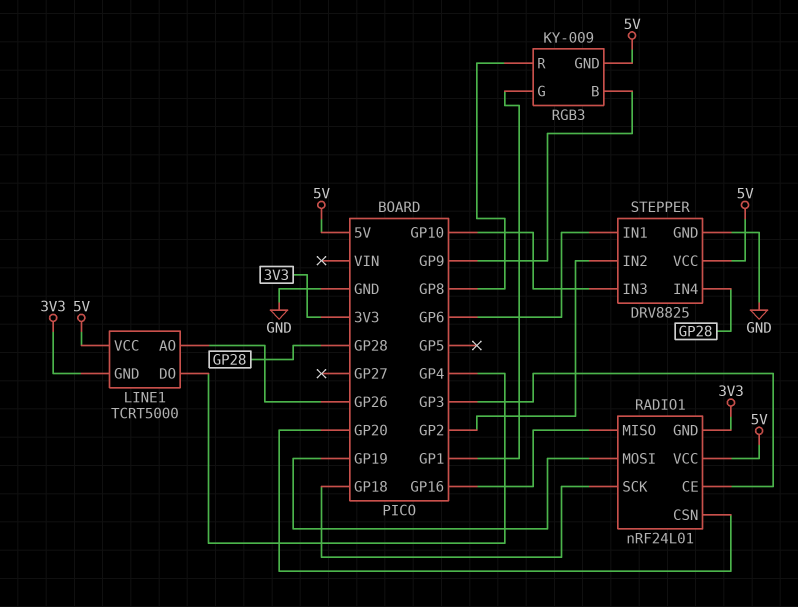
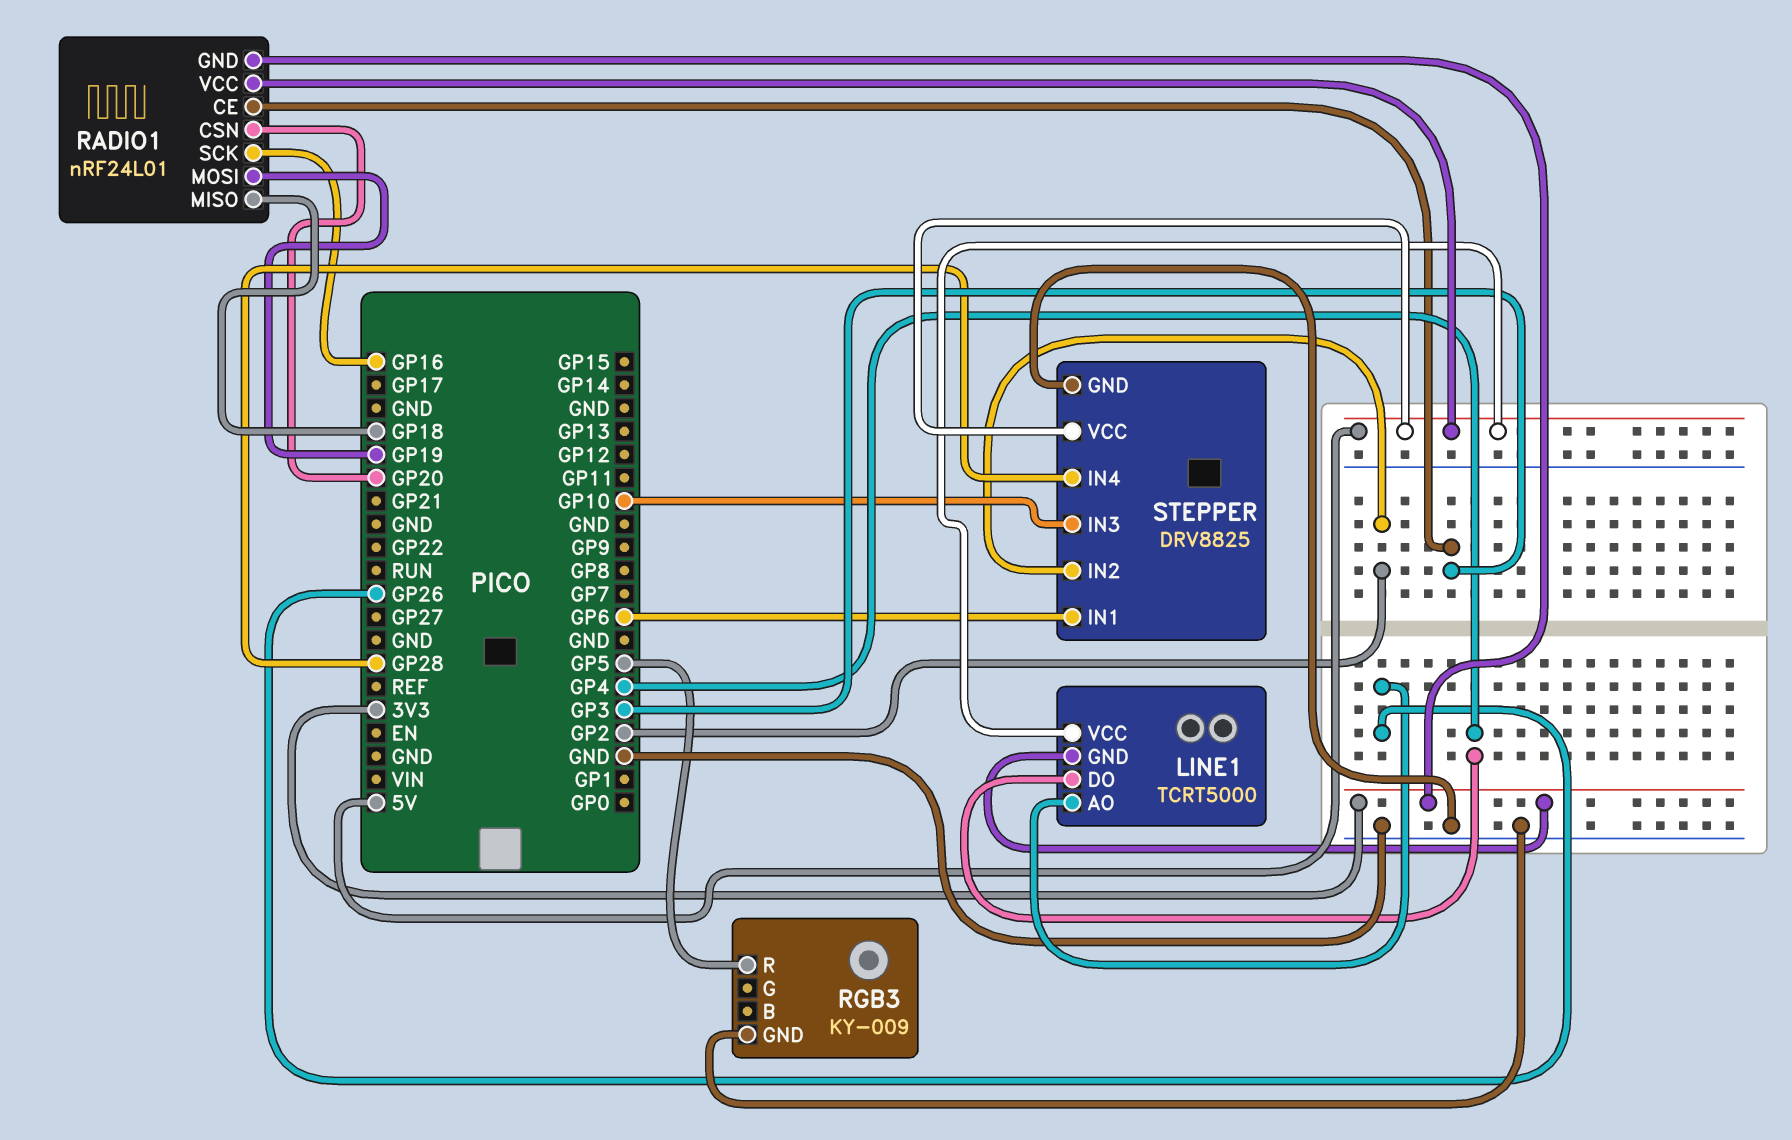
RADIO1 pin MISO: GP16 -> GP18
RADIO1 pin SCK: GP18 -> GP16
RGB3 pin B: GP9 -> none
RGB3 pin G: GP1 -> none
RGB3 pin GND: 5V -> GND
RGB3 pin R: GP8 -> GP5

